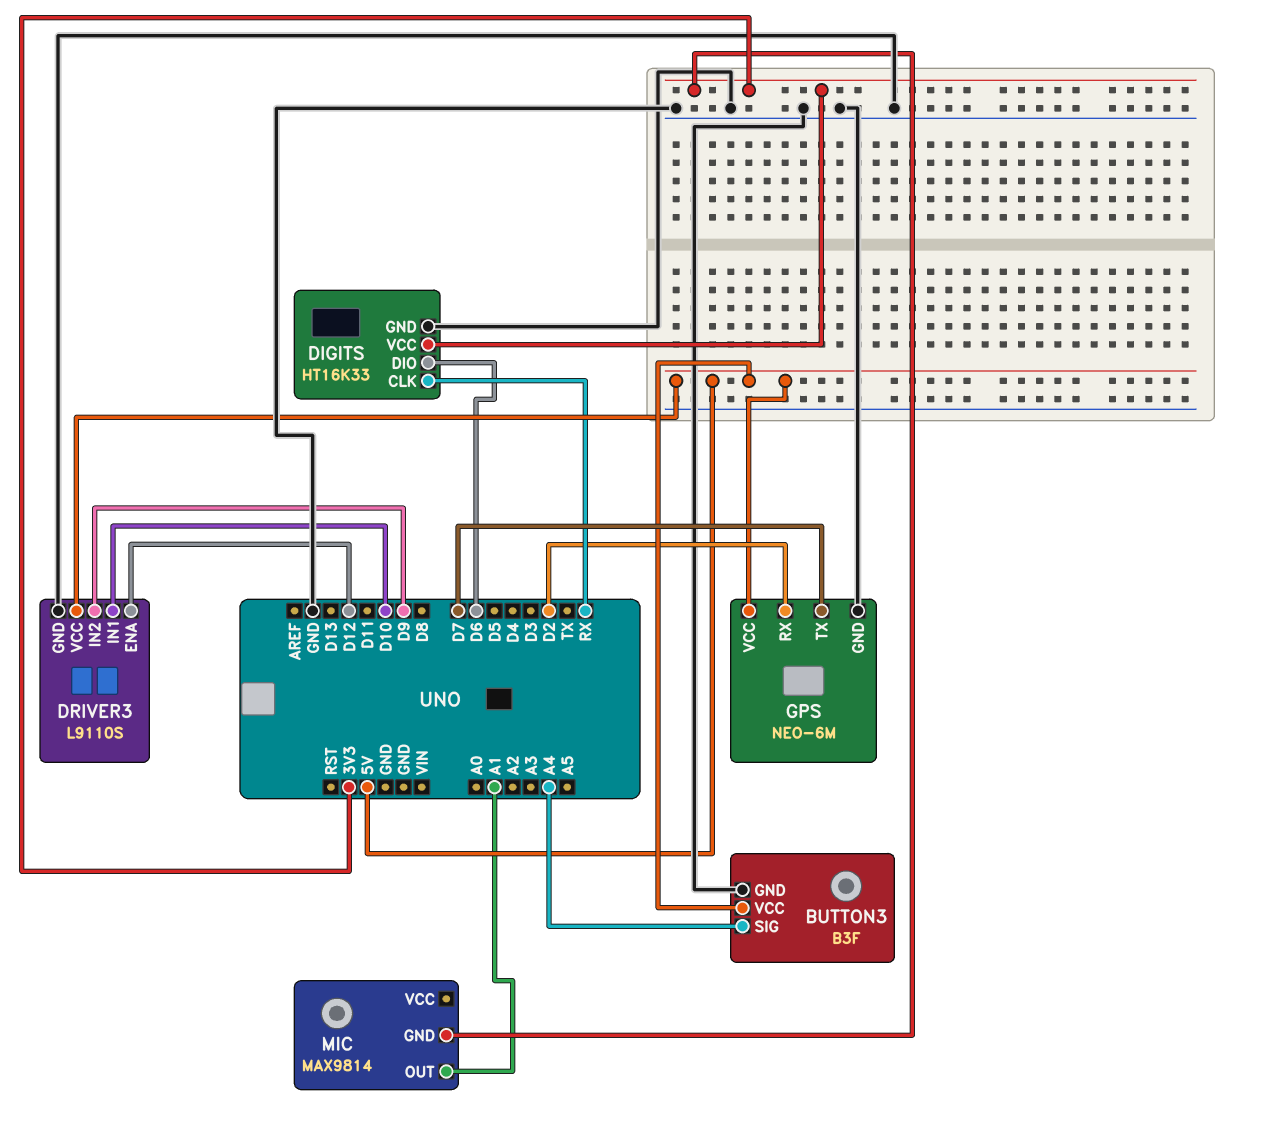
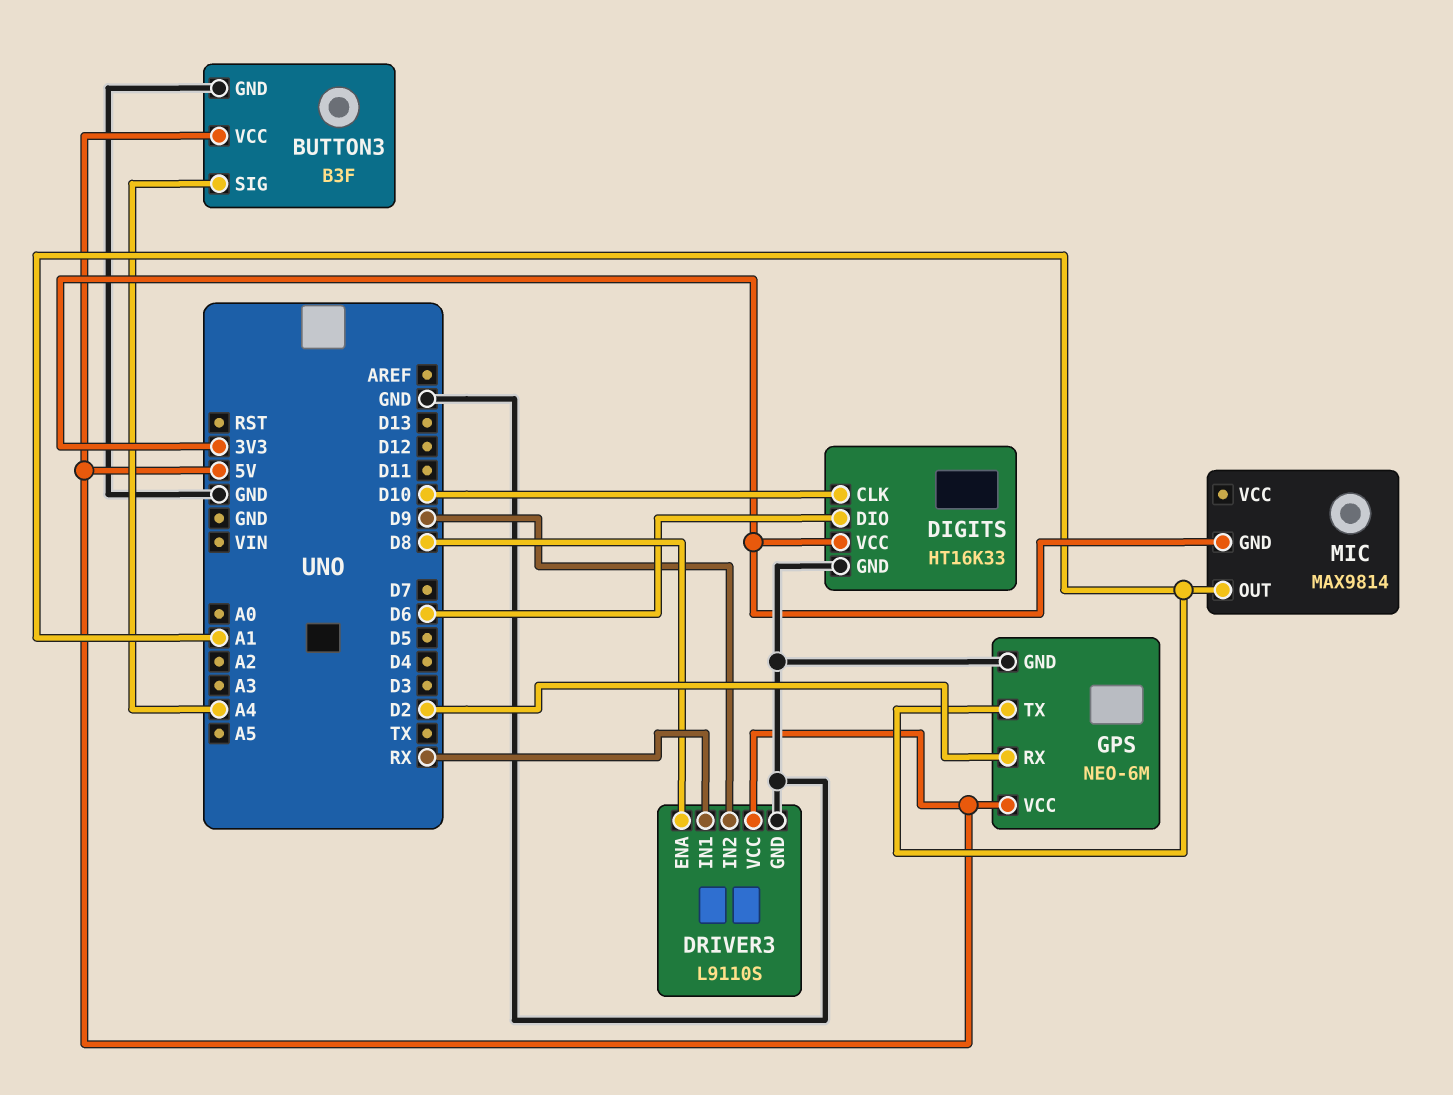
DIGITS pin CLK: RX -> D10
DRIVER3 pin ENA: D12 -> D8
DRIVER3 pin IN1: D10 -> RX
GPS pin TX: D7 -> A1

